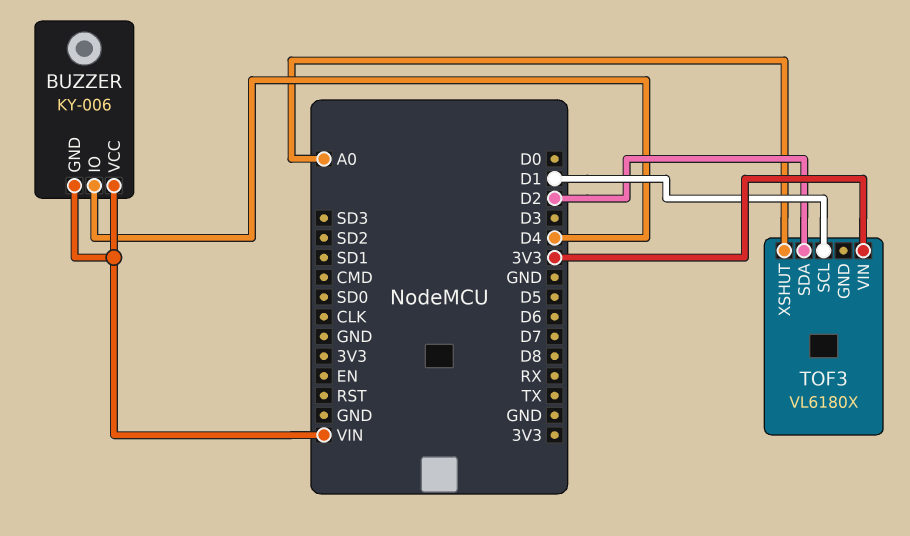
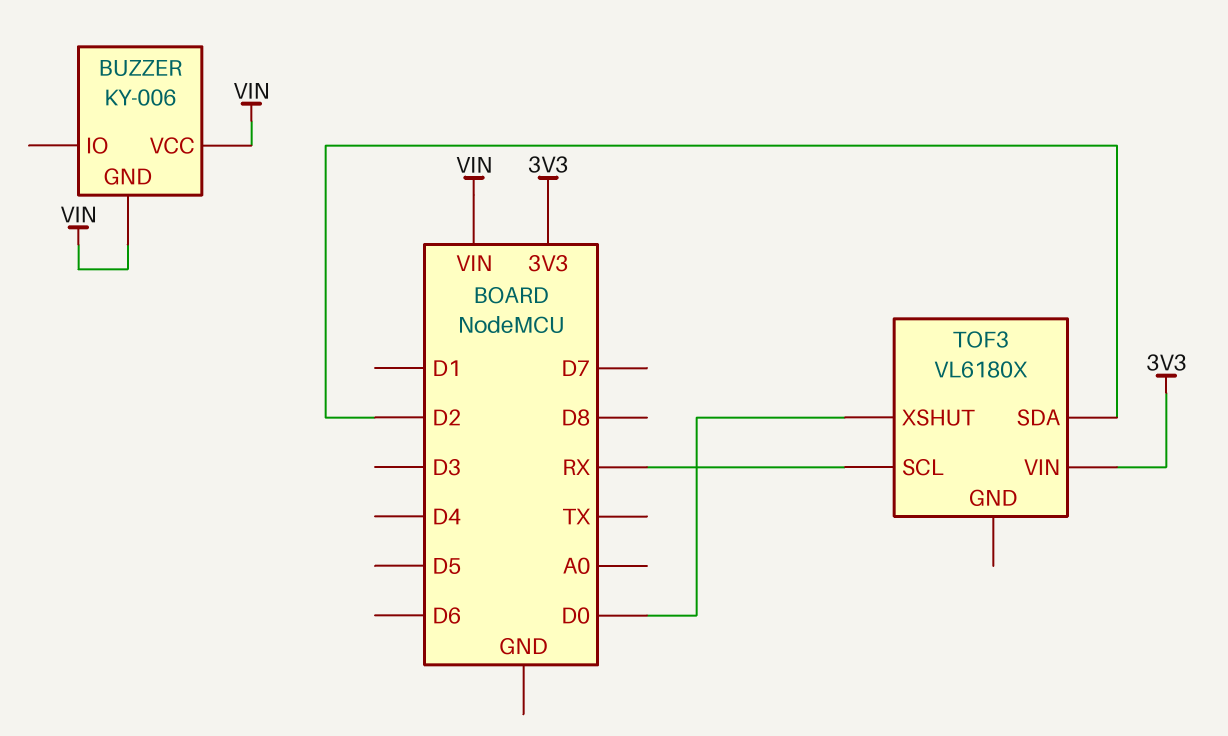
BUZZER pin IO: D4 -> none
TOF3 pin SCL: D1 -> RX
TOF3 pin XSHUT: A0 -> D0

